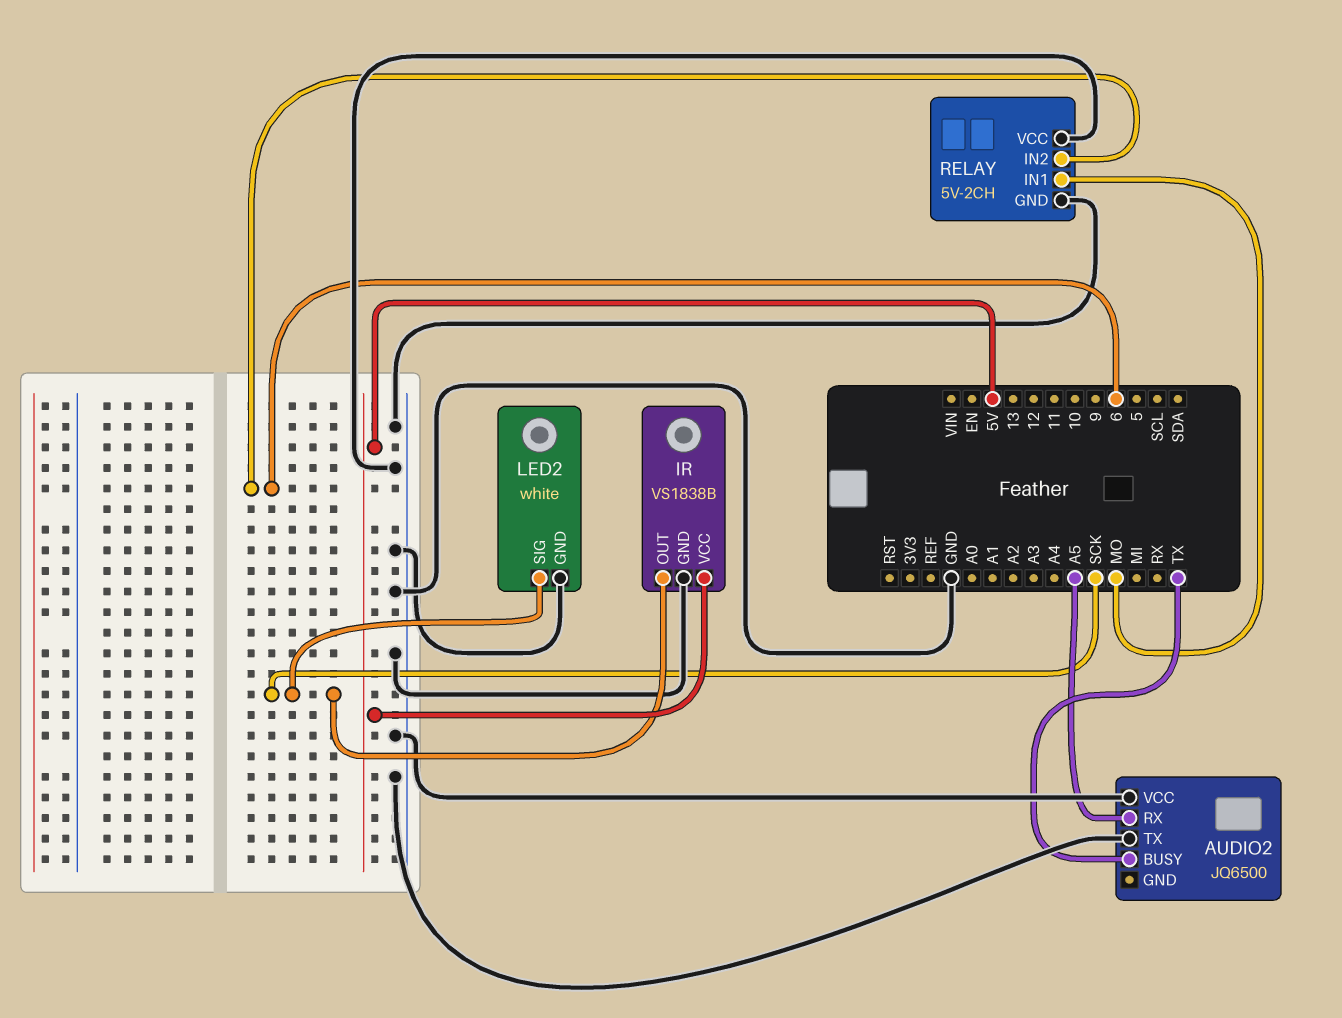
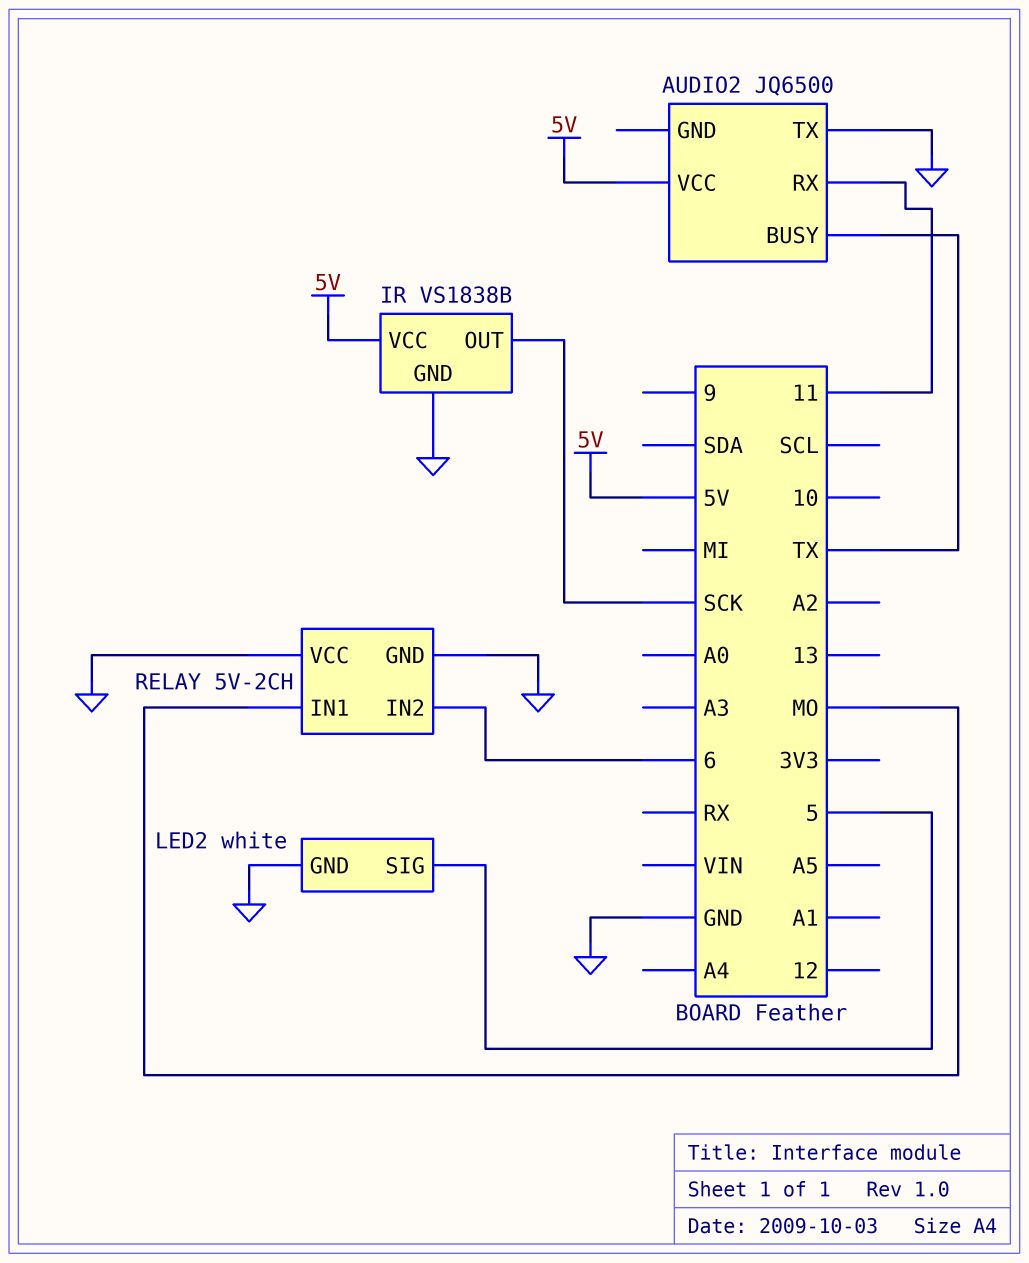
AUDIO2 pin RX: A5 -> 11
AUDIO2 pin VCC: GND -> 5V
LED2 pin SIG: SCK -> 5

